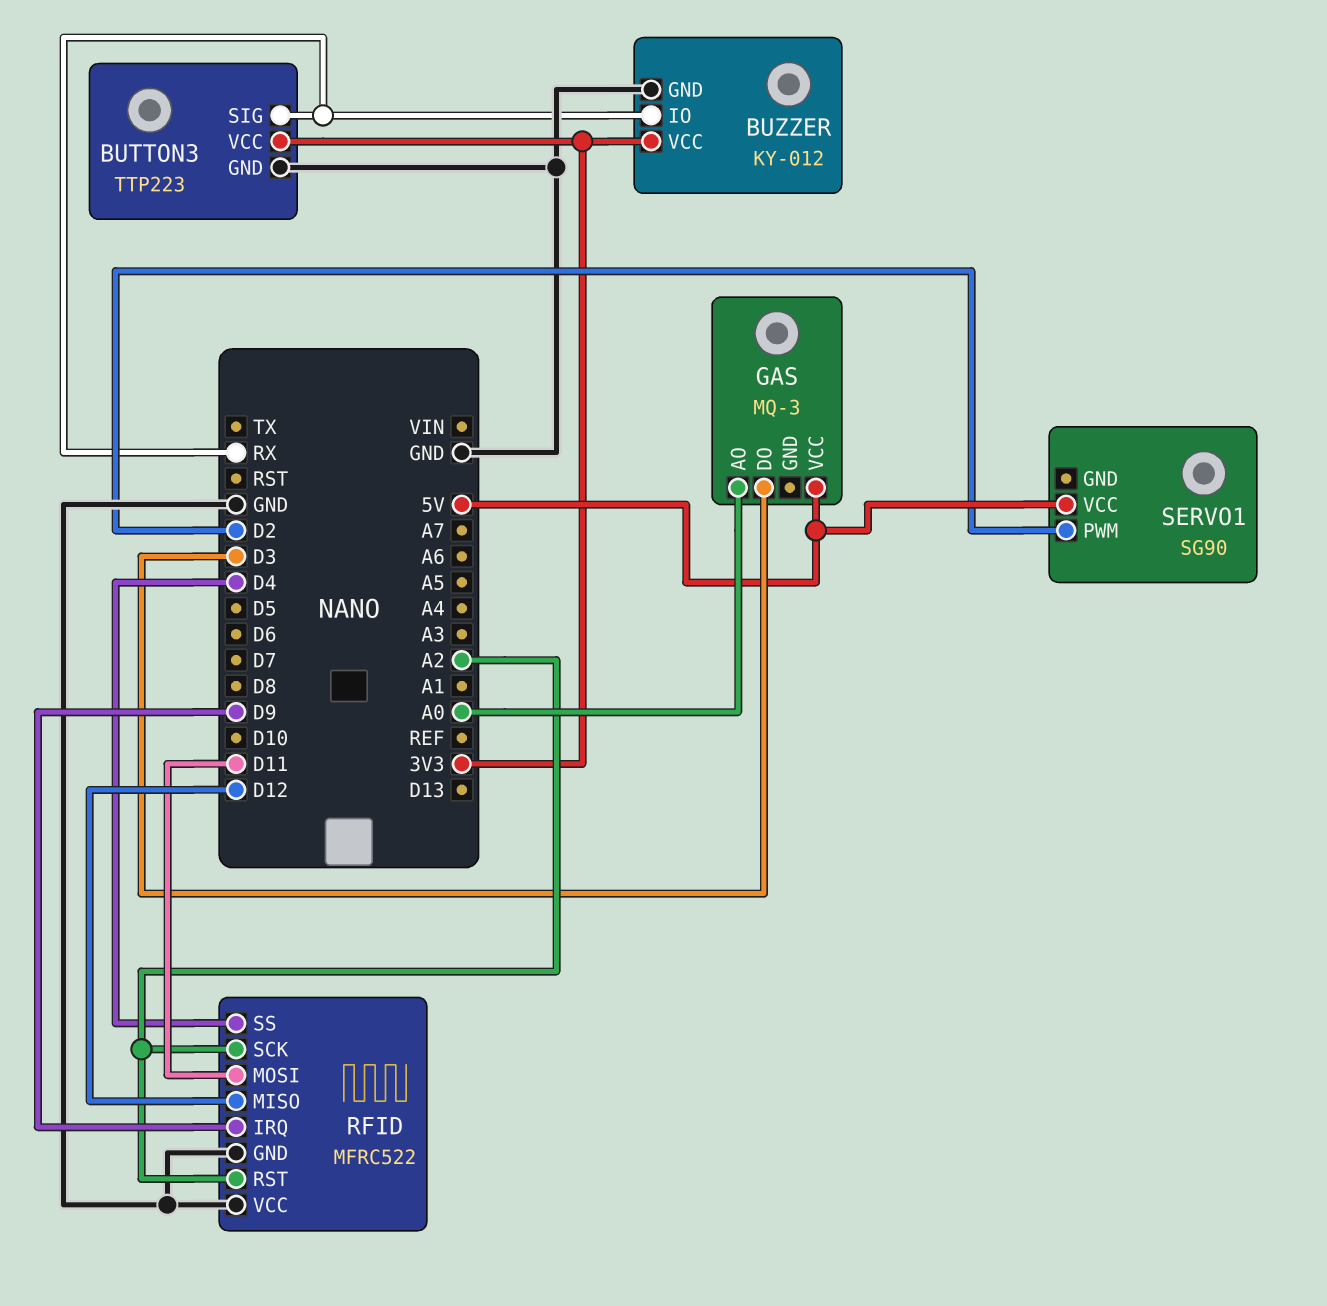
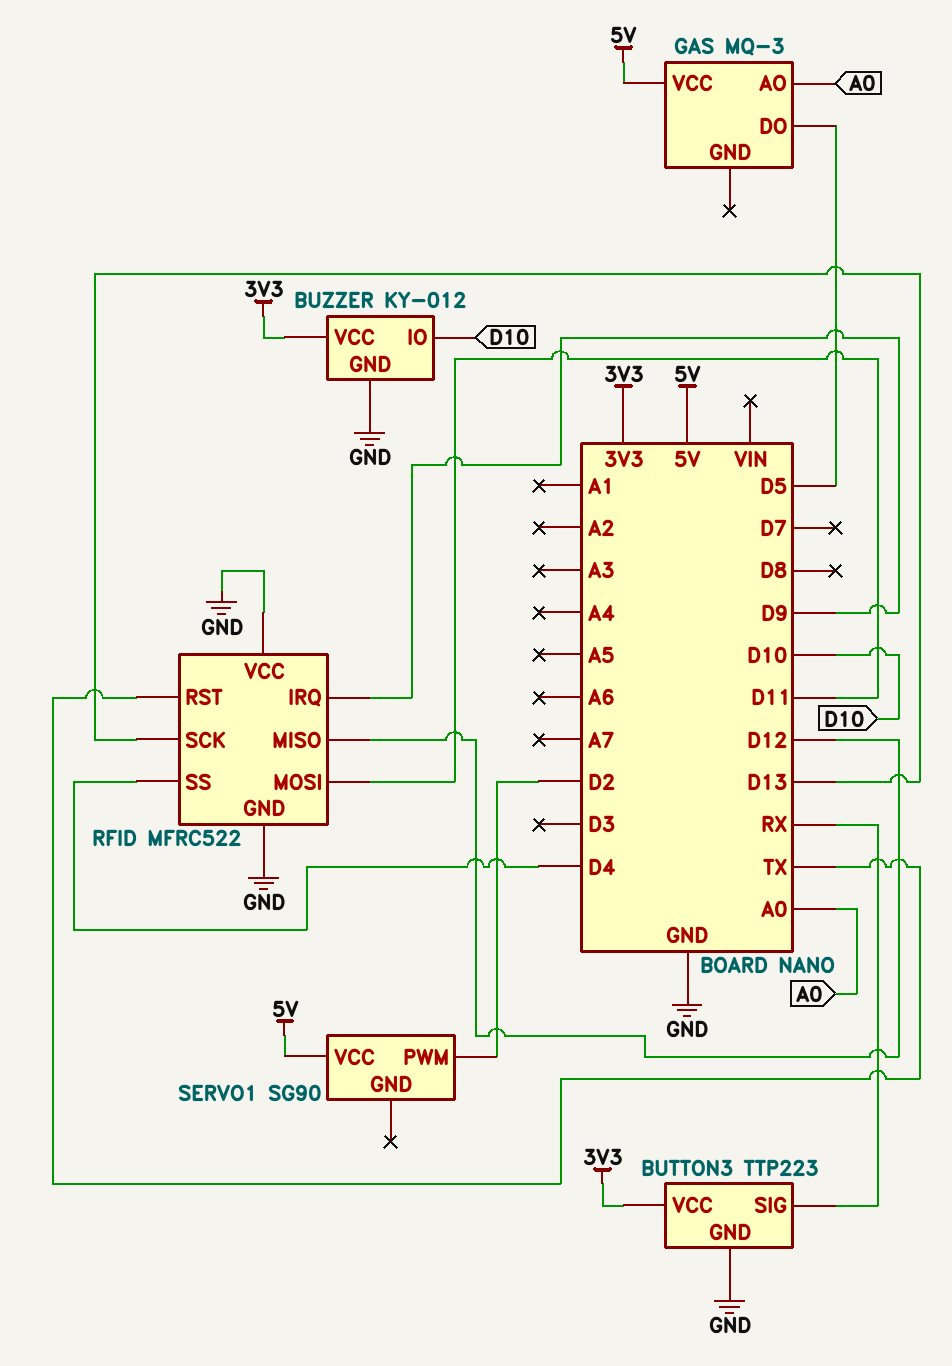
BUZZER pin IO: RX -> D10
GAS pin DO: D3 -> D5
RFID pin RST: A2 -> TX
RFID pin SCK: A2 -> D13

